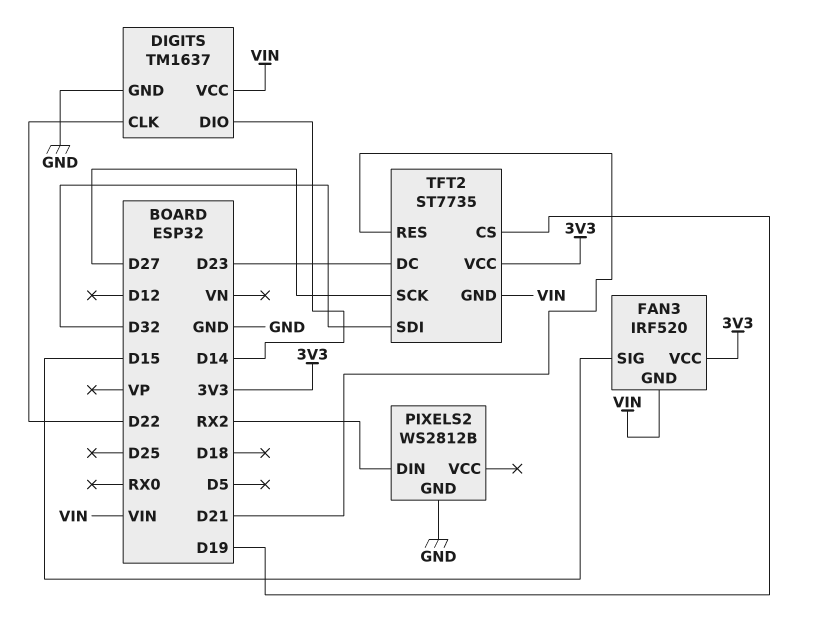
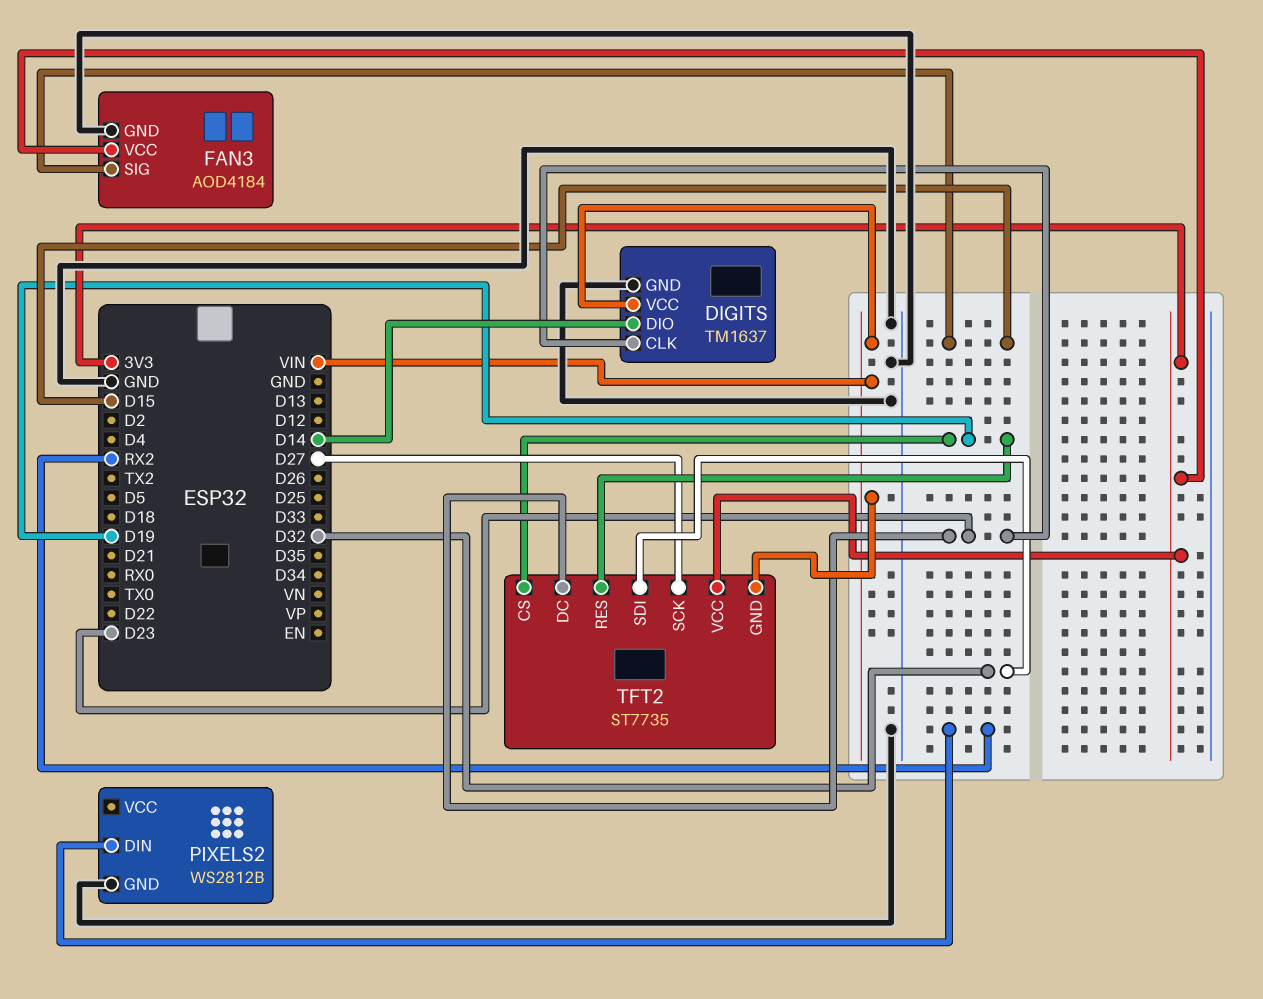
DIGITS pin CLK: D22 -> D23
FAN3: IRF520 -> AOD4184
FAN3 pin GND: VIN -> GND
TFT2 pin RES: D21 -> D19

